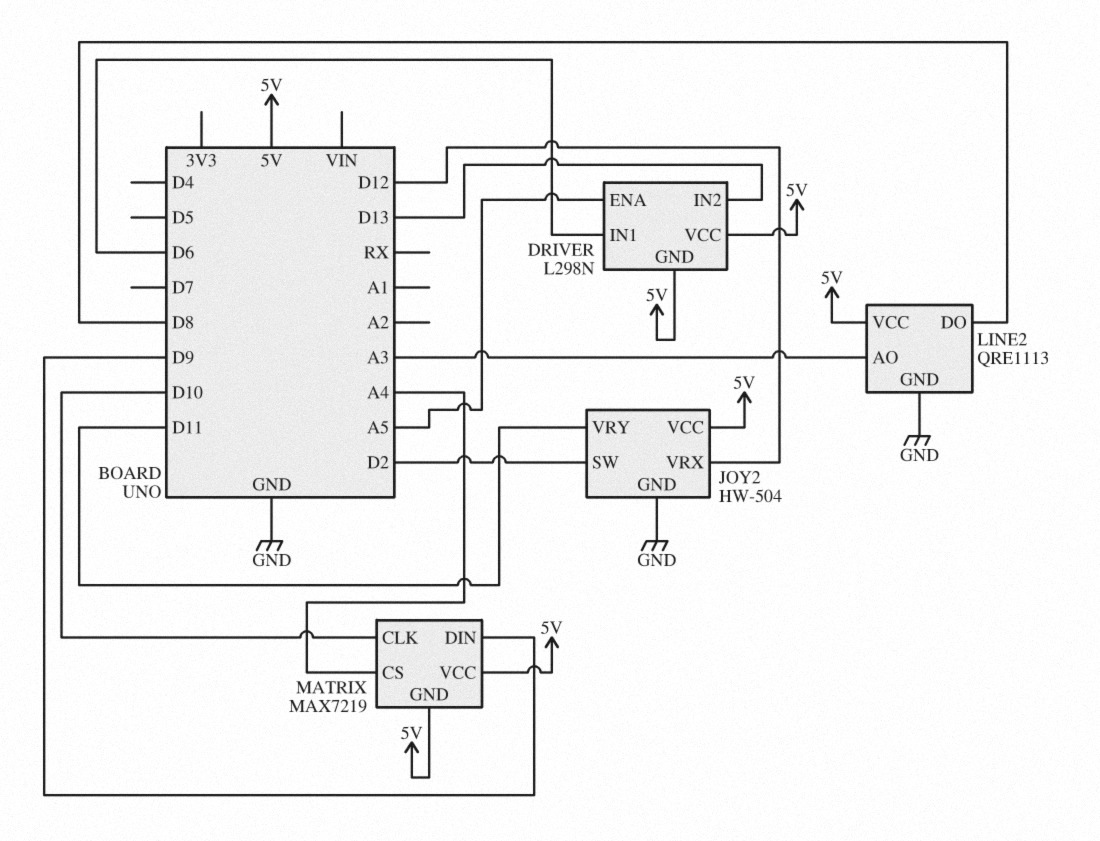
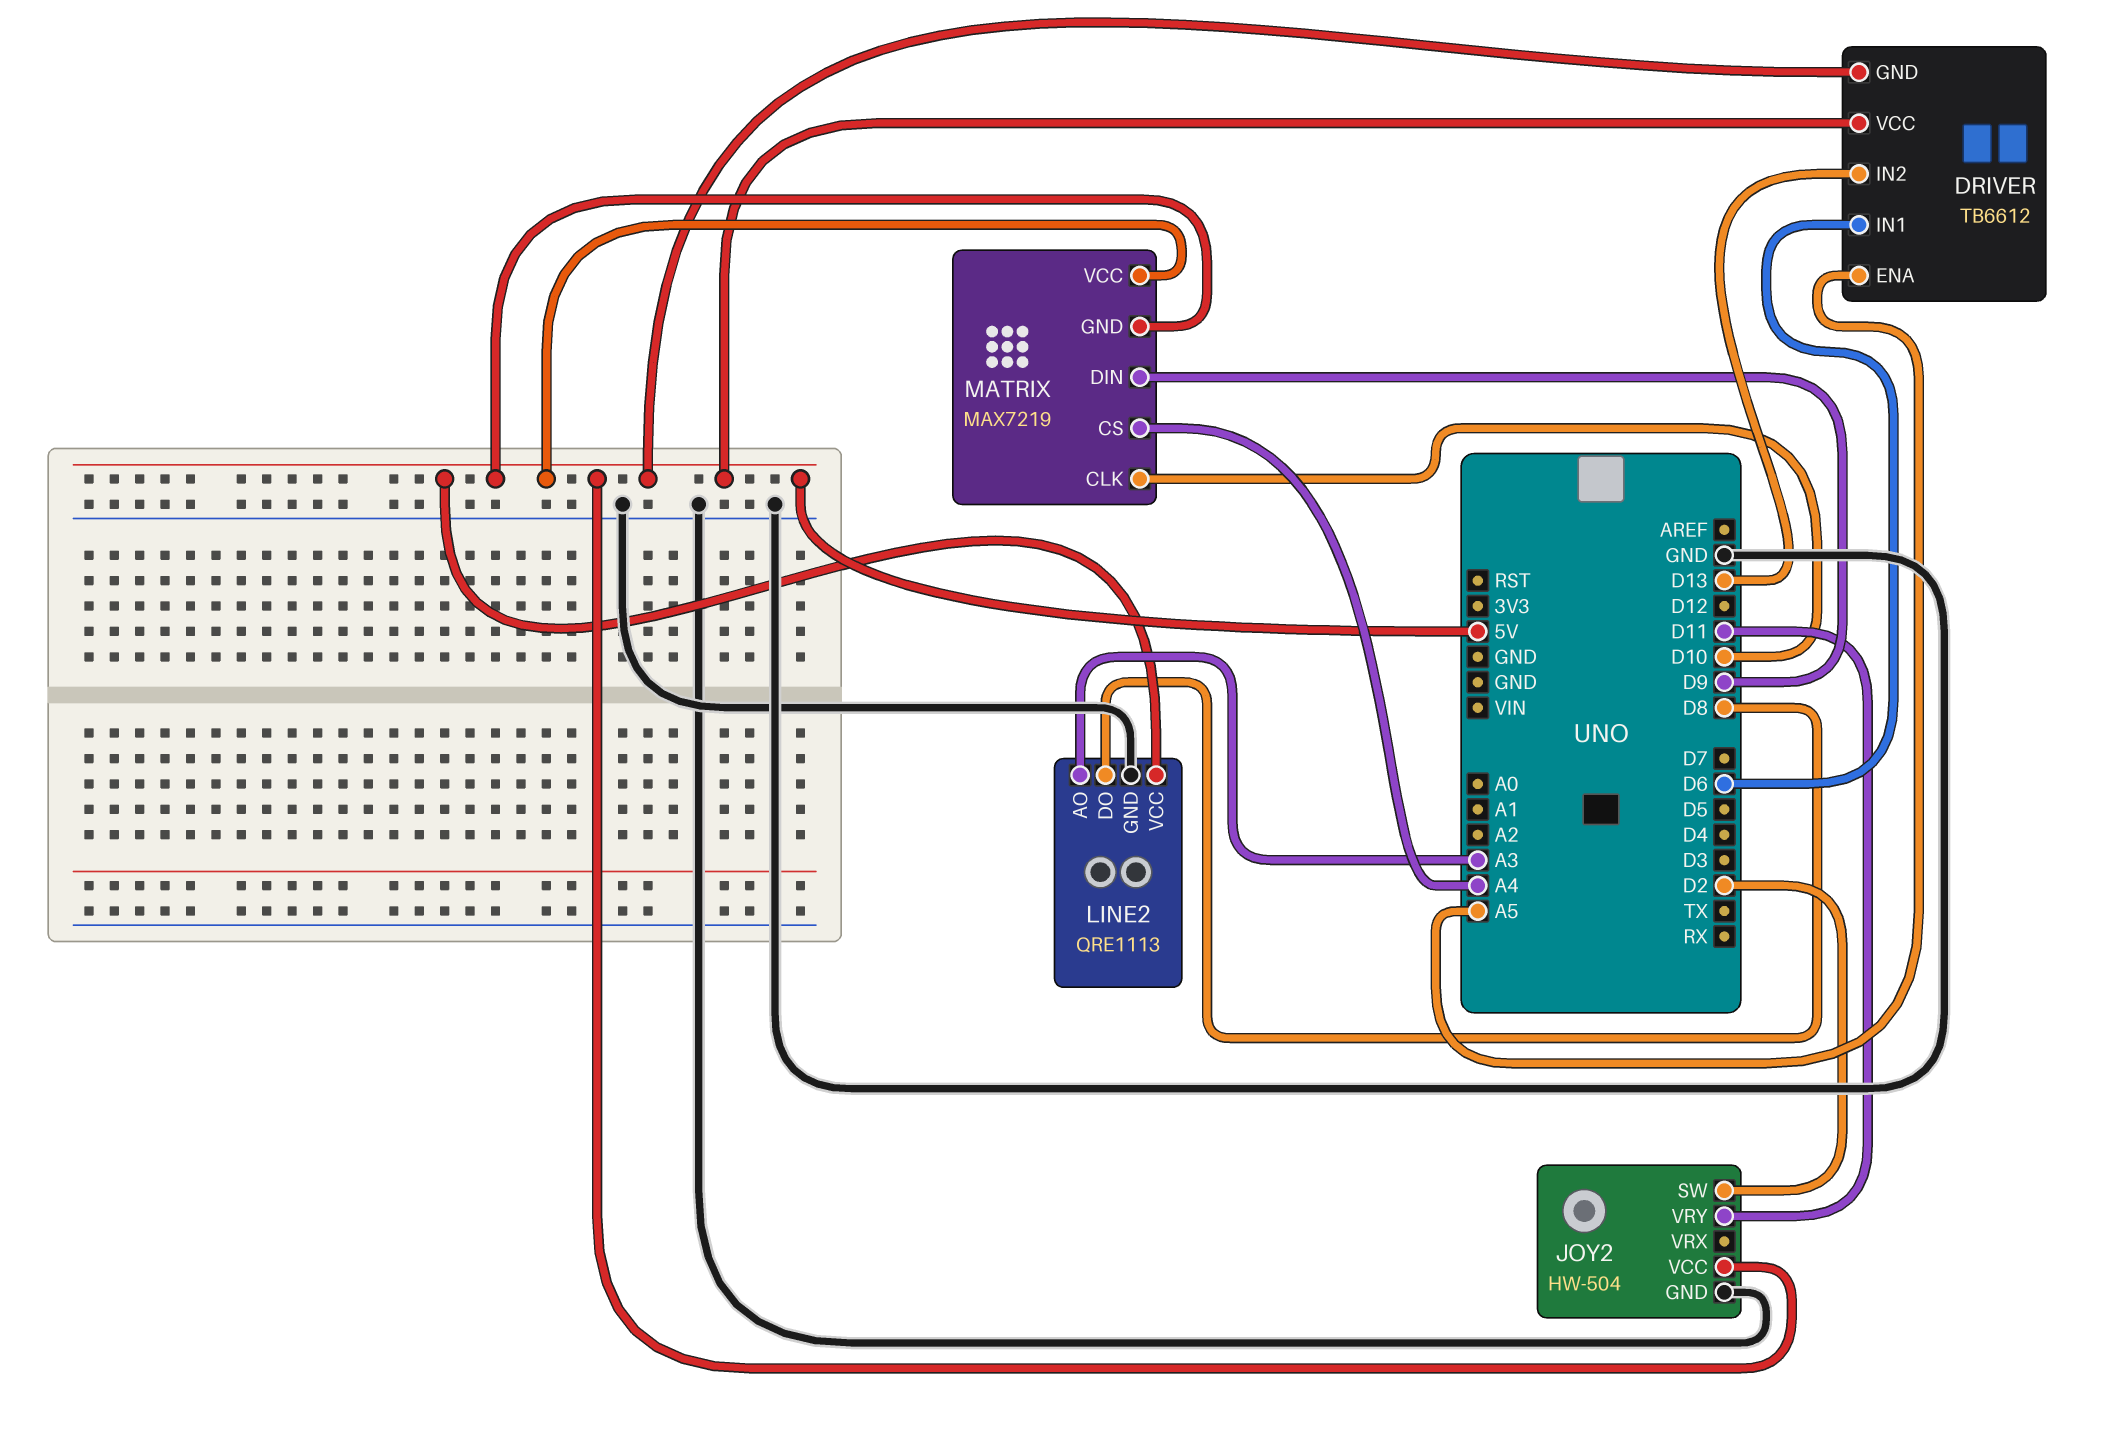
DRIVER: L298N -> TB6612
JOY2 pin VRX: D12 -> none

